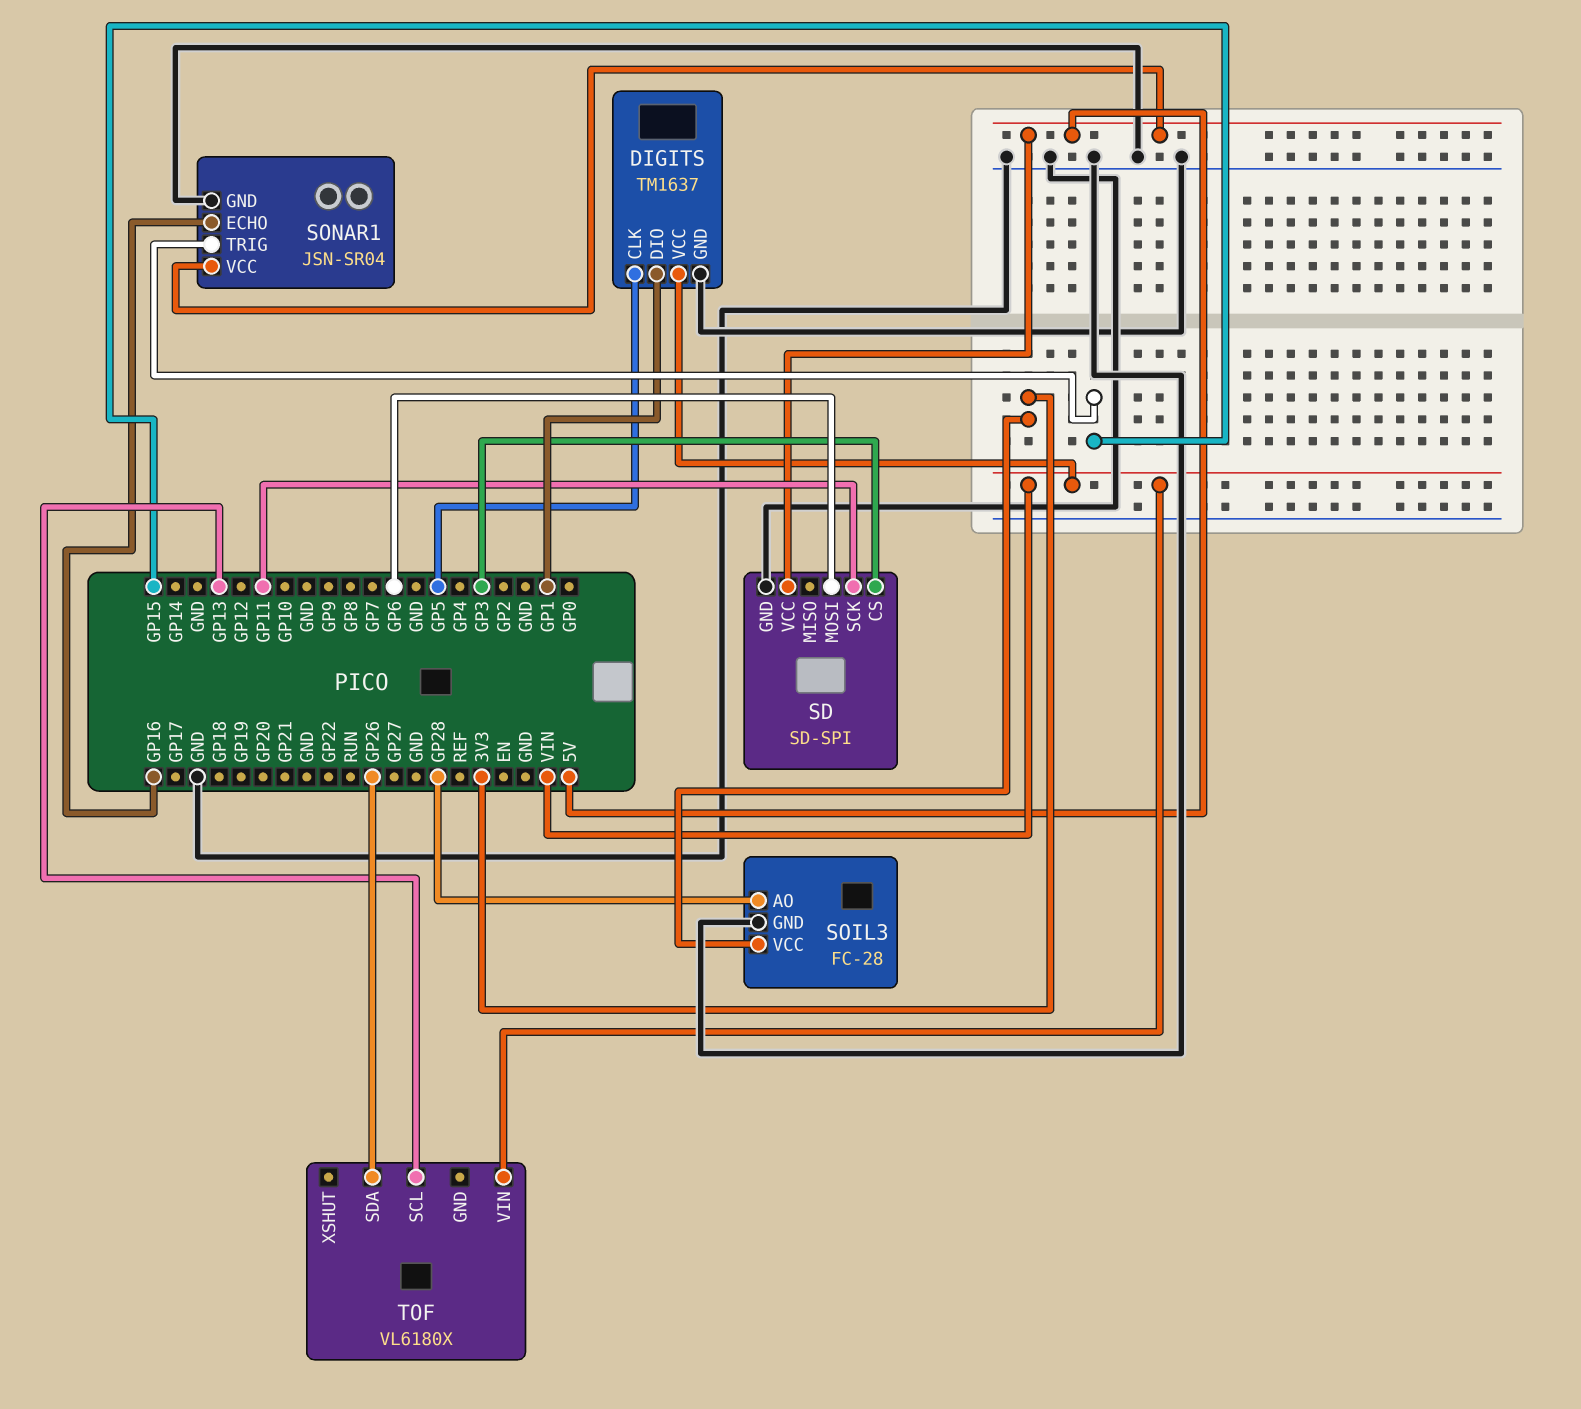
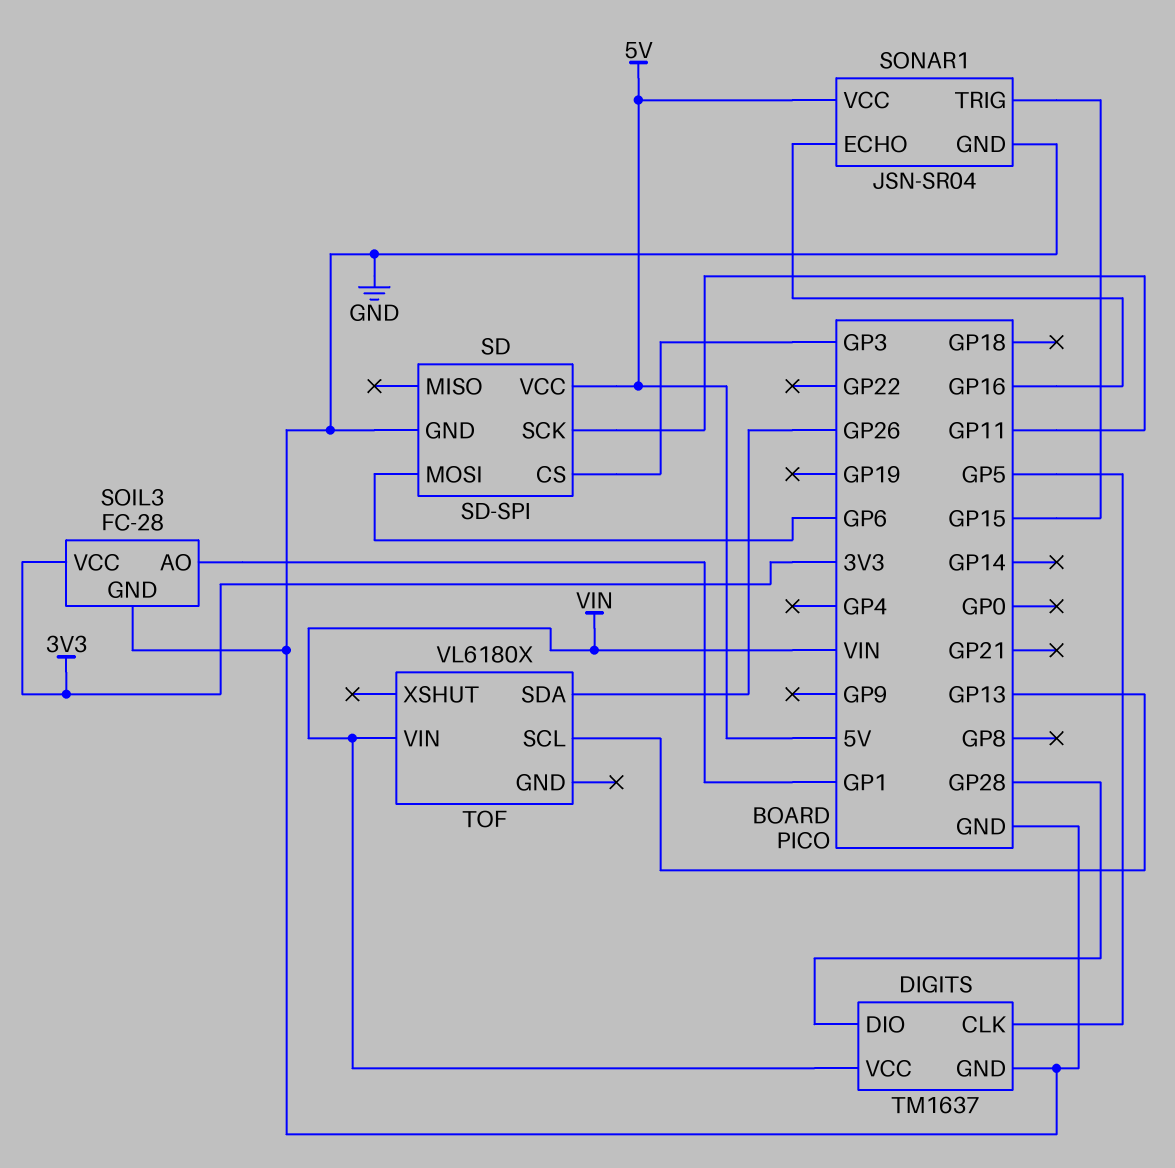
DIGITS pin DIO: GP1 -> GP28
SOIL3 pin AO: GP28 -> GP1

